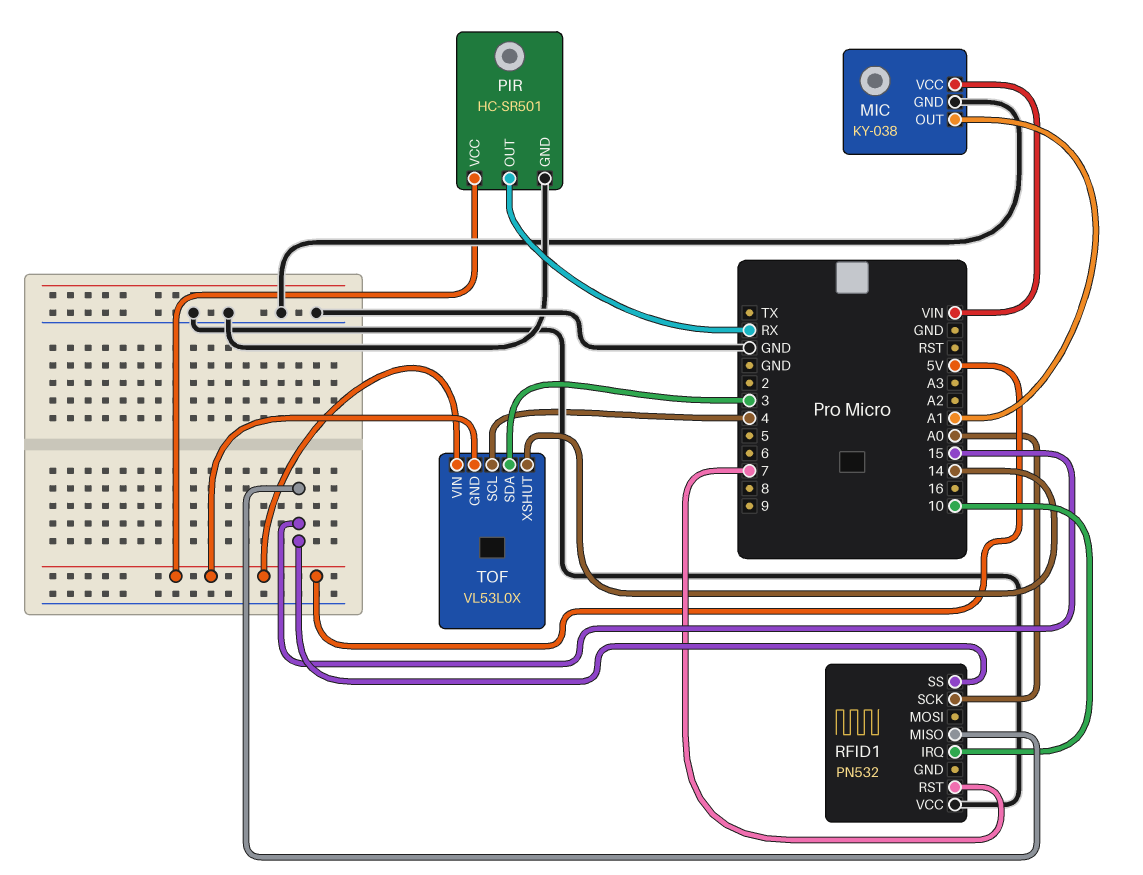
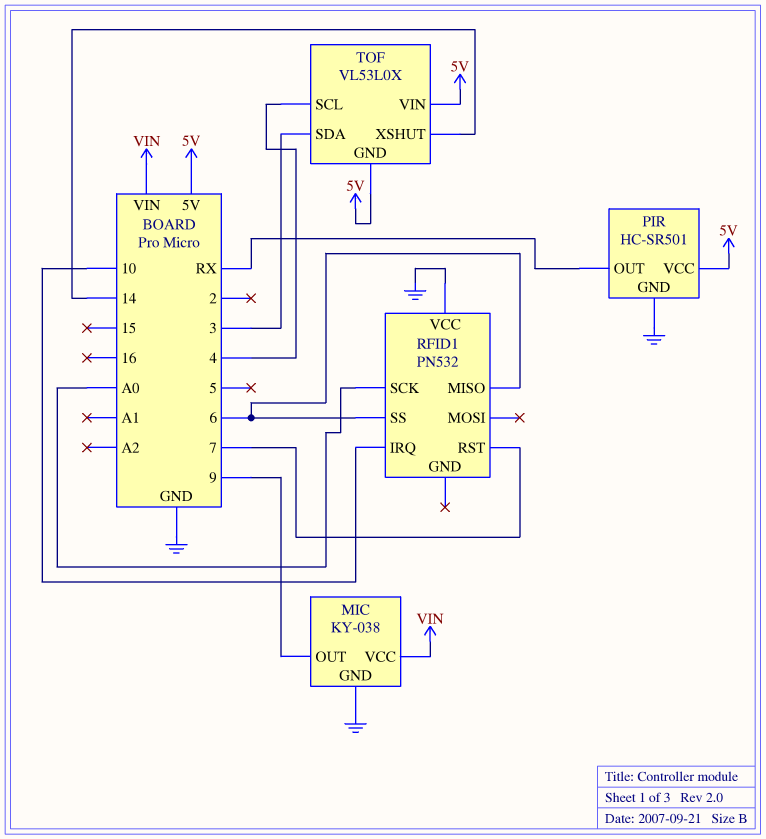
MIC pin OUT: A1 -> 9
RFID1 pin MISO: 15 -> 6
RFID1 pin SS: 15 -> 6

